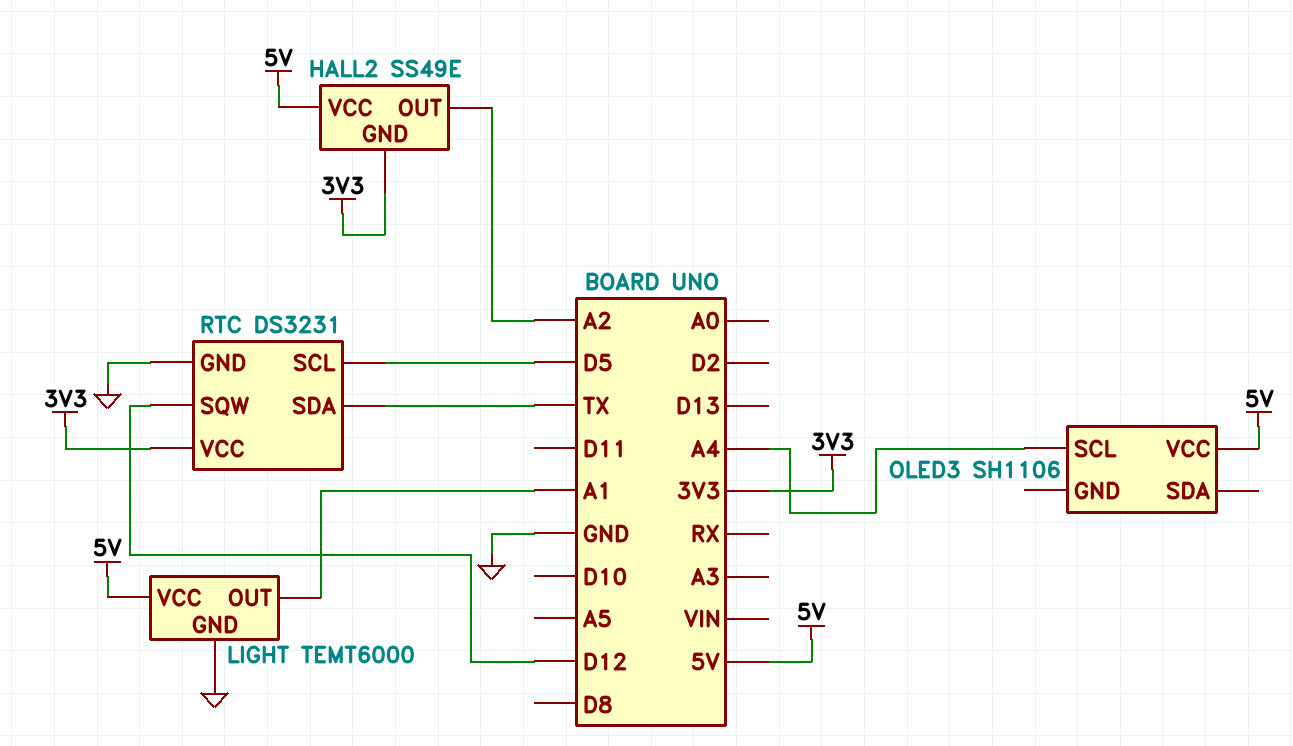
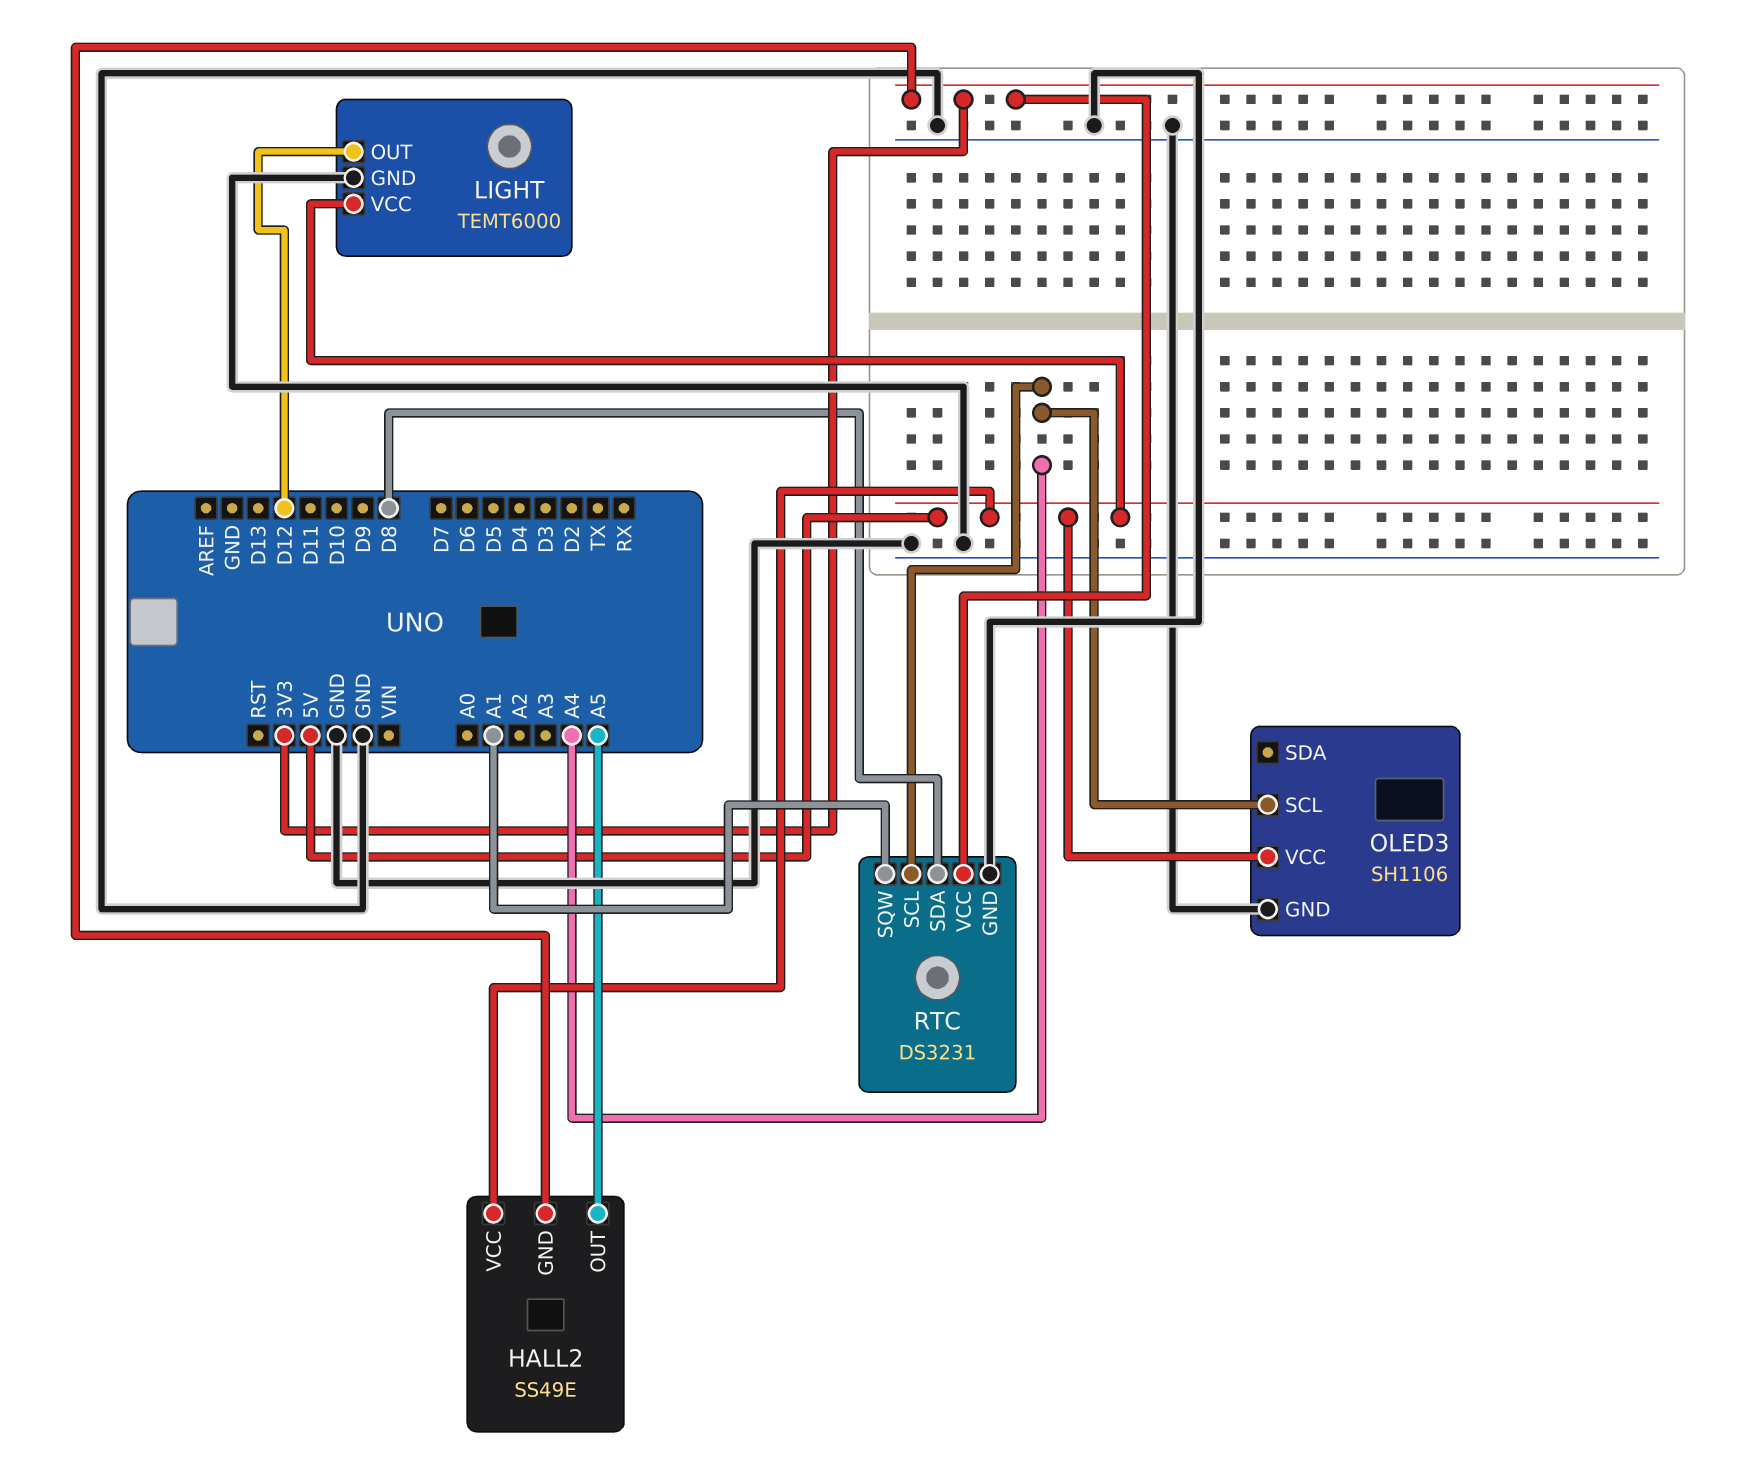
HALL2 pin OUT: A2 -> A5
LIGHT pin OUT: A1 -> D12
OLED3 pin GND: none -> GND
RTC pin SCL: D5 -> A4
RTC pin SDA: TX -> D8
RTC pin SQW: D12 -> A1

